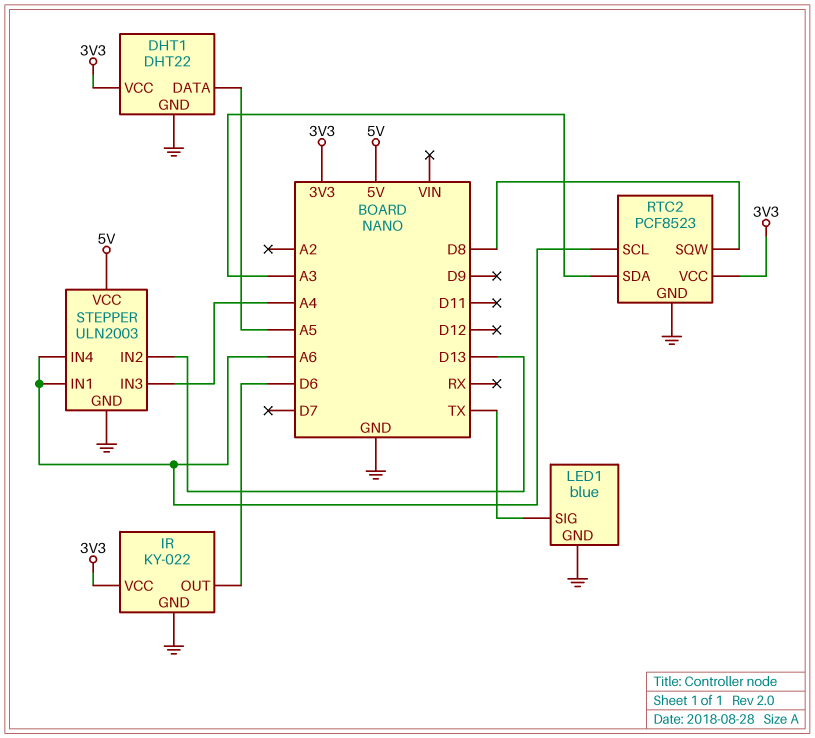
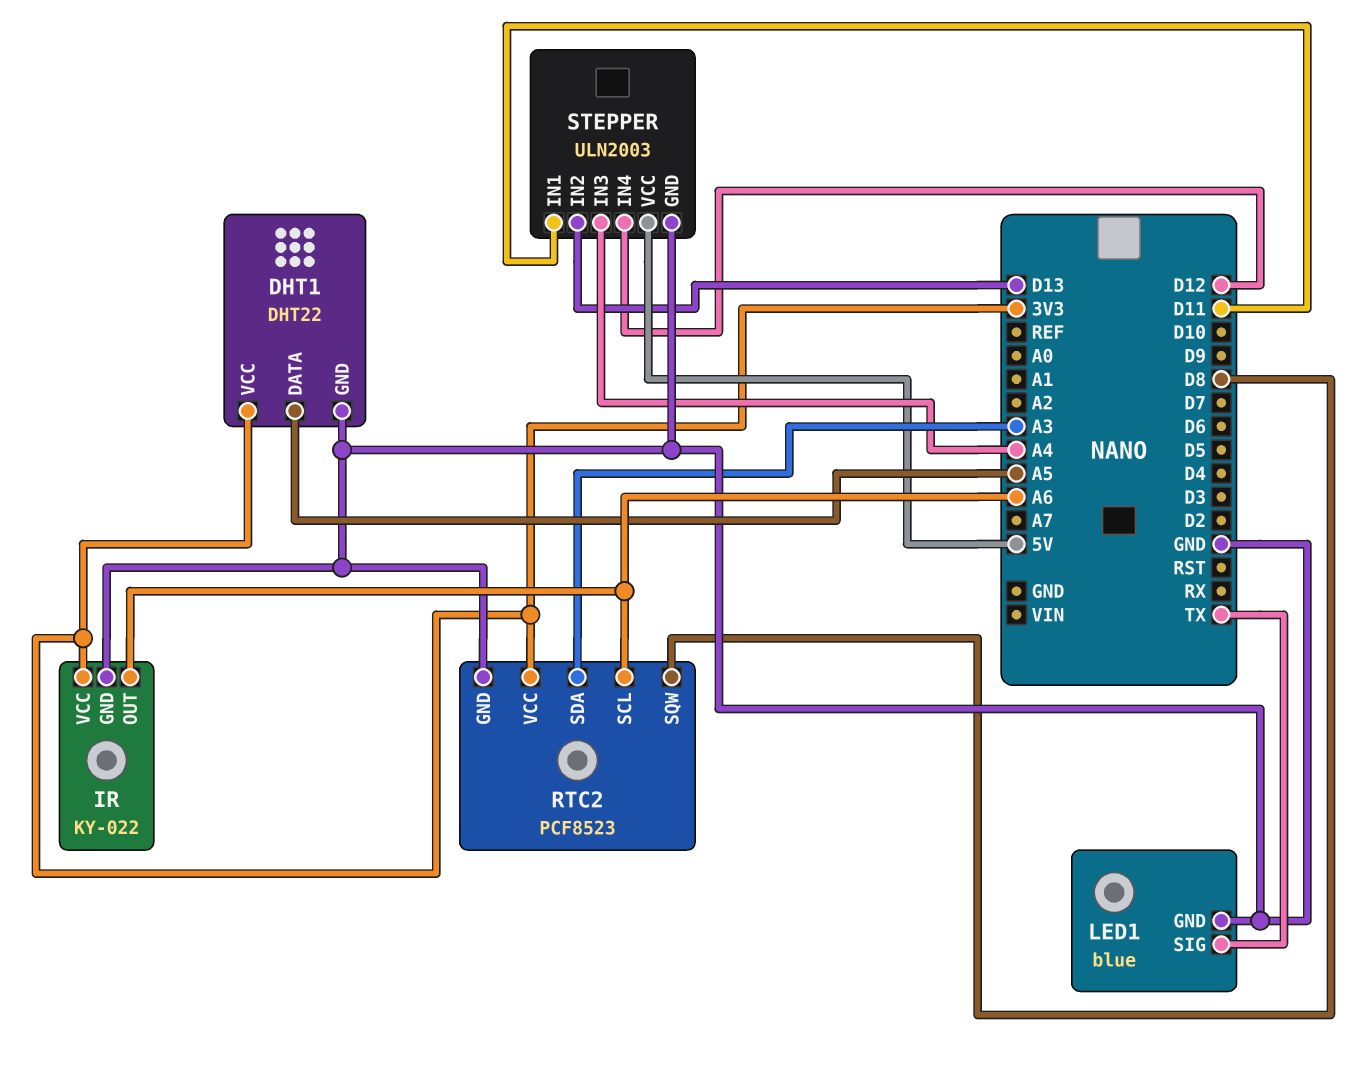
IR pin OUT: D6 -> A6
STEPPER pin IN1: A6 -> D11
STEPPER pin IN4: A6 -> D12

